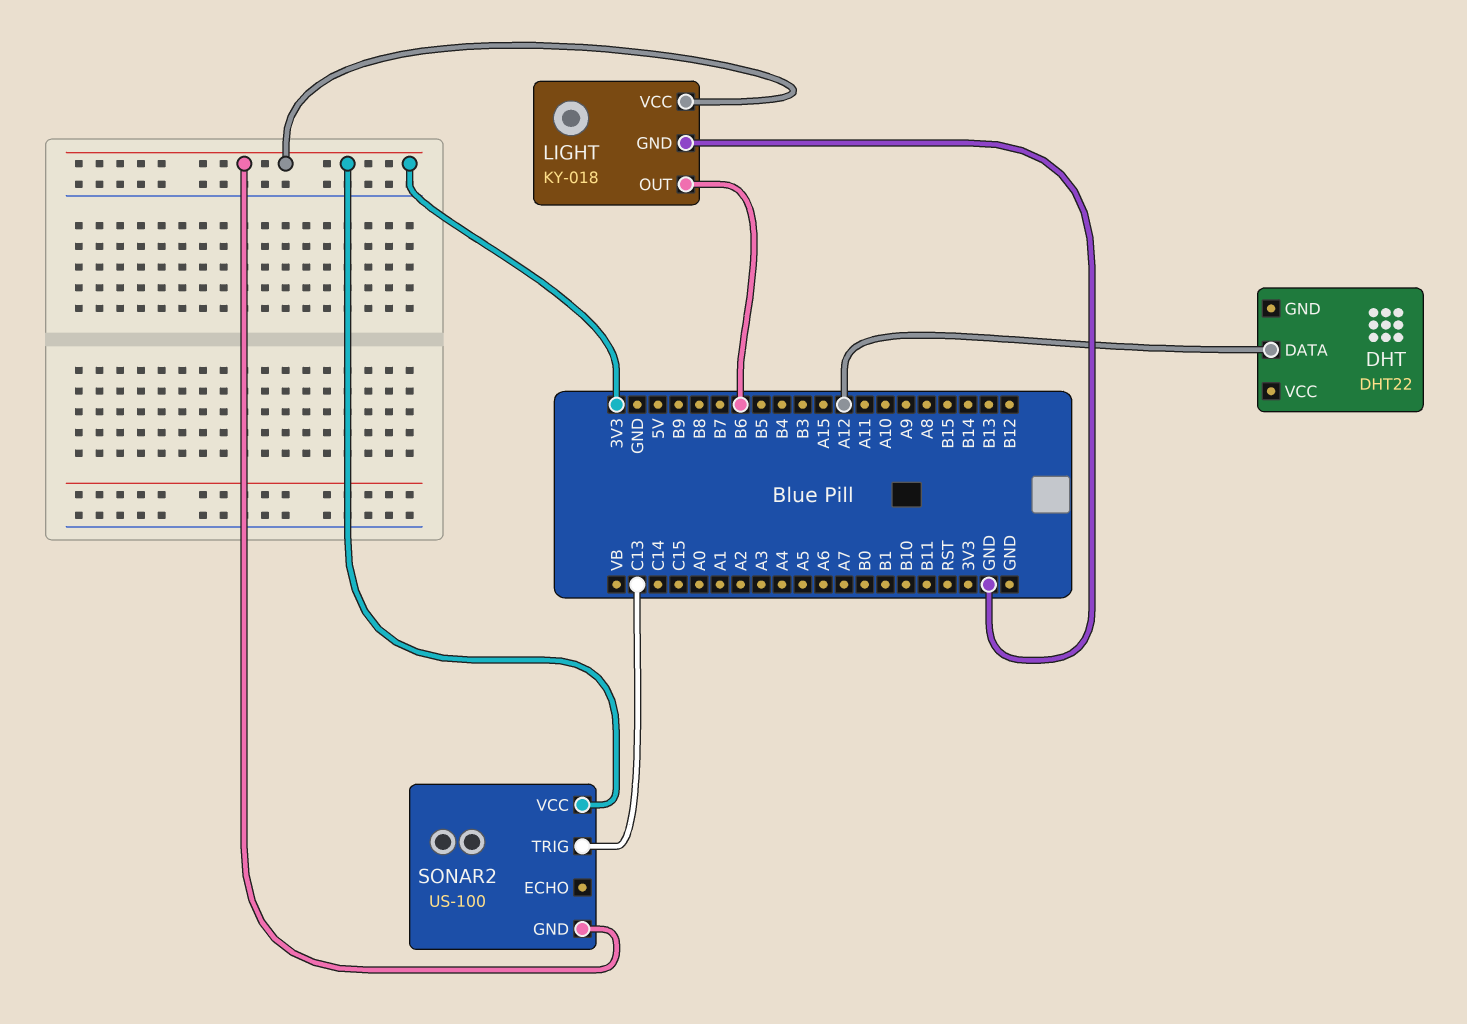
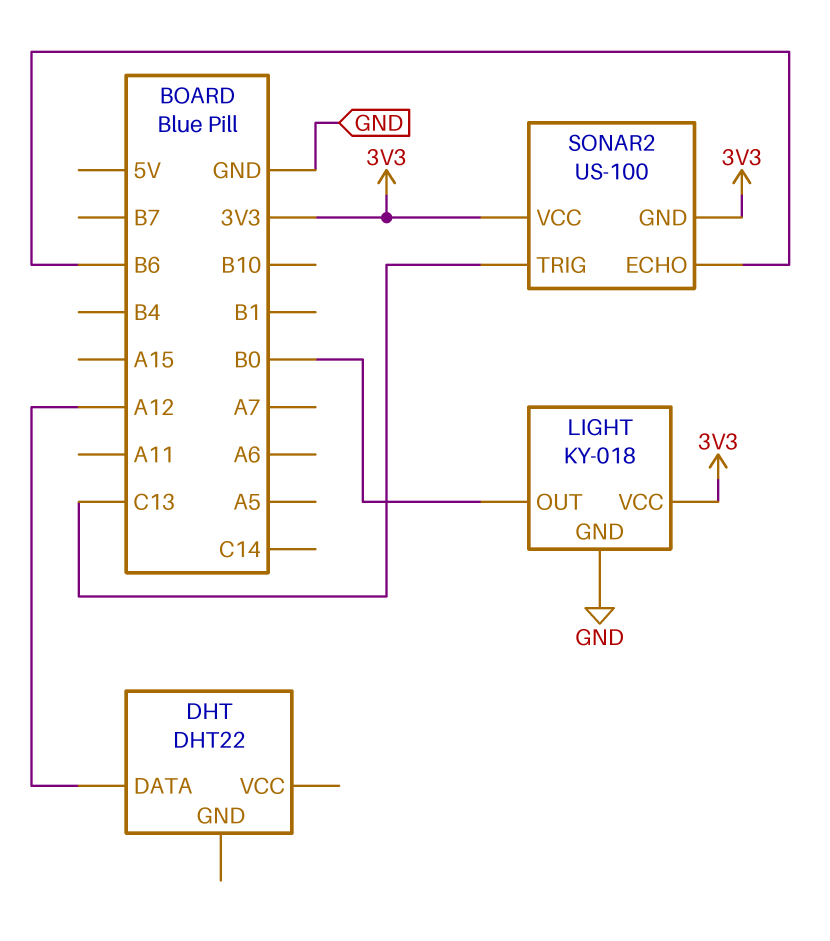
LIGHT pin OUT: B6 -> B0
SONAR2 pin ECHO: none -> B6

